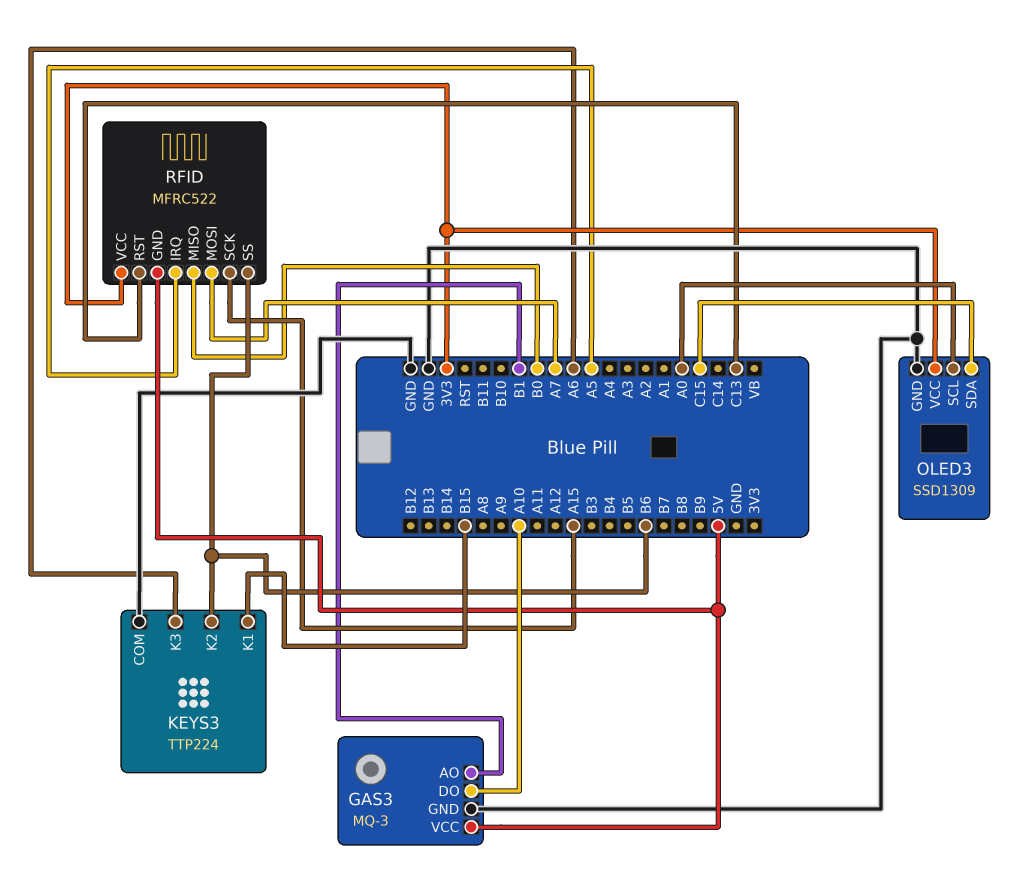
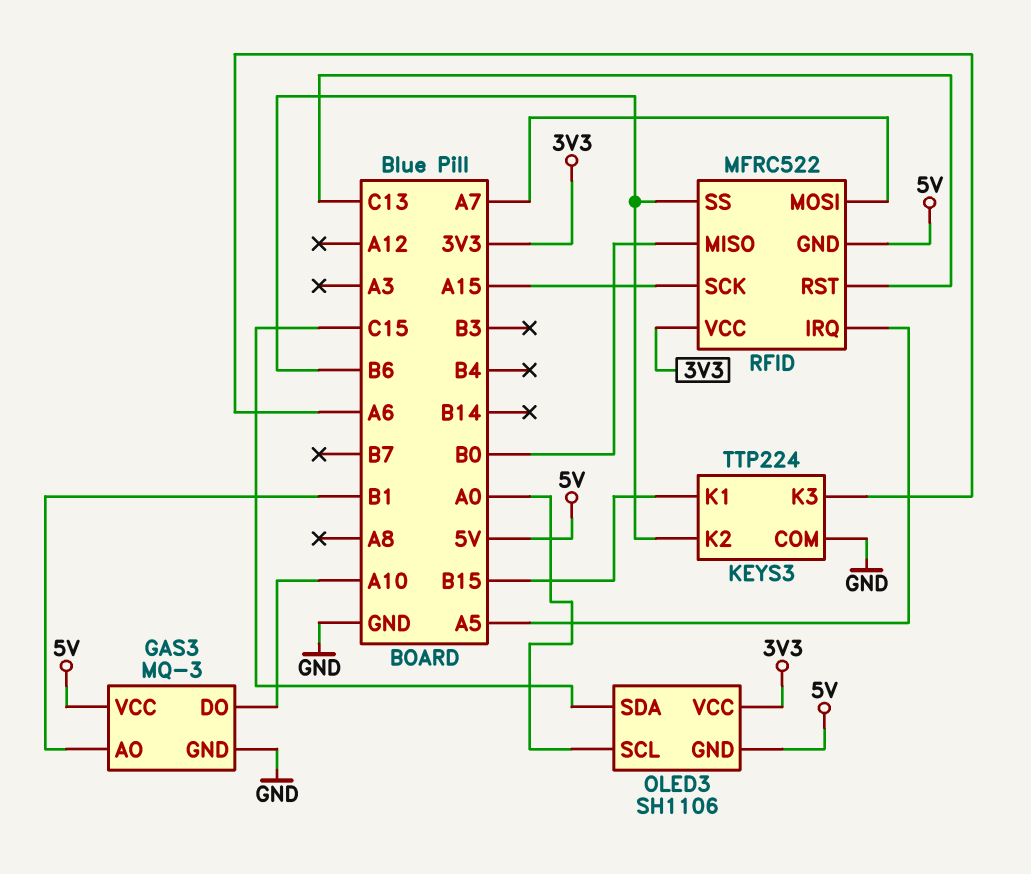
OLED3: SSD1309 -> SH1106
OLED3 pin GND: GND -> 5V

